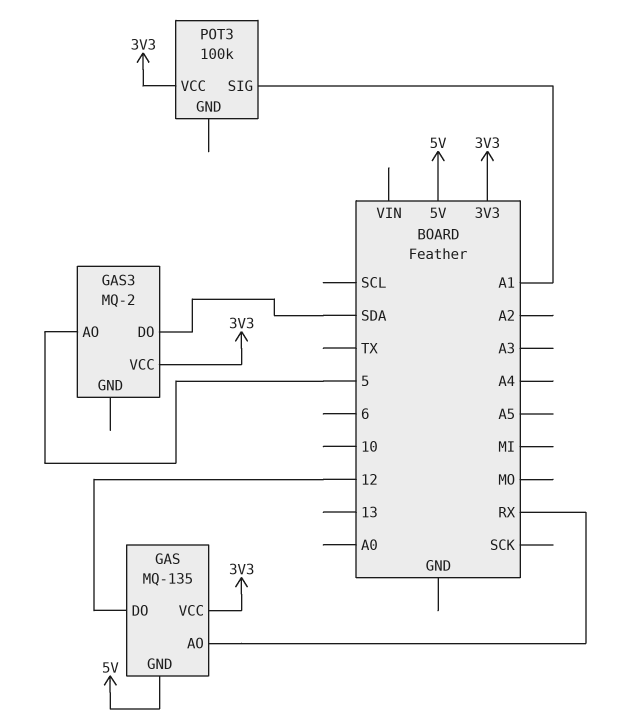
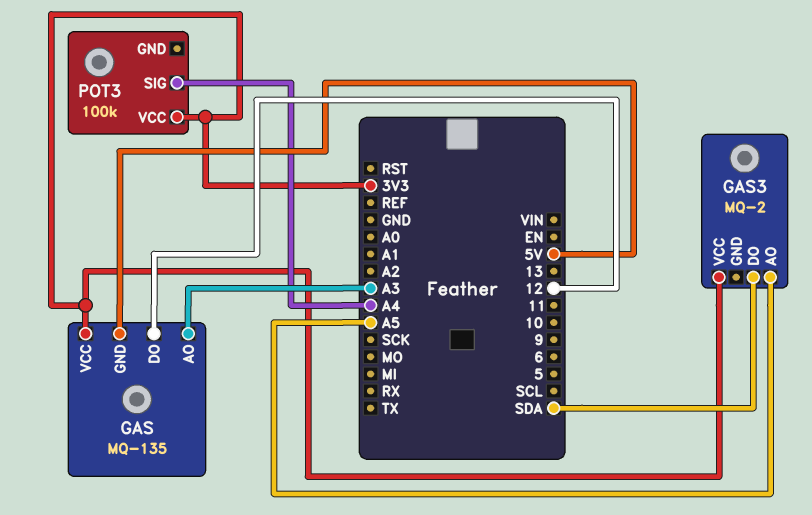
GAS pin AO: RX -> A3
GAS3 pin AO: 5 -> A5
POT3 pin SIG: A1 -> A4

